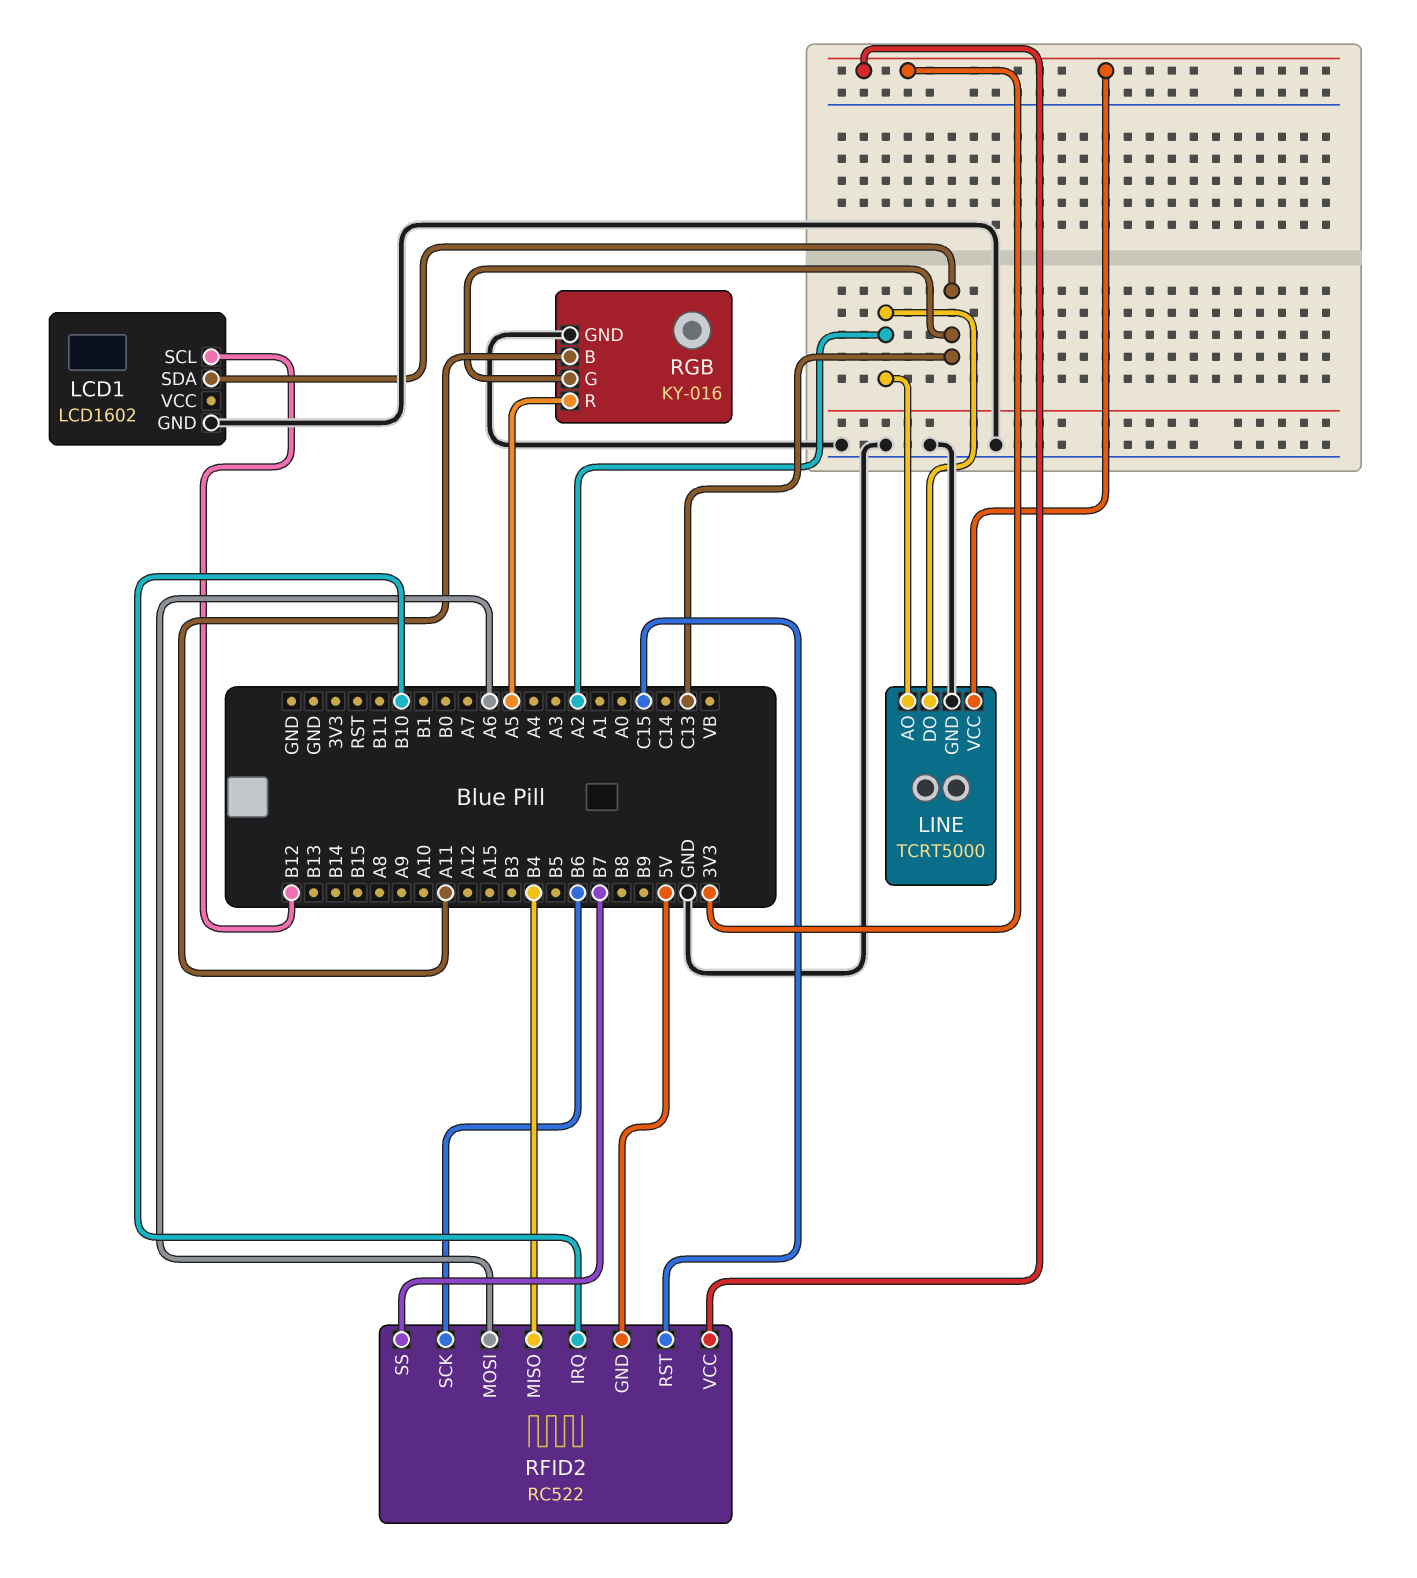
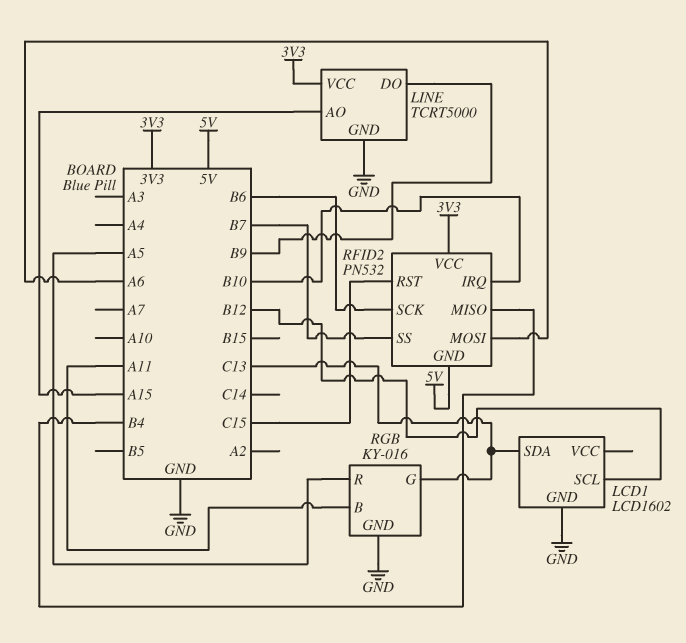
LINE pin AO: A2 -> A15
LINE pin DO: A2 -> B9
RFID2: RC522 -> PN532

